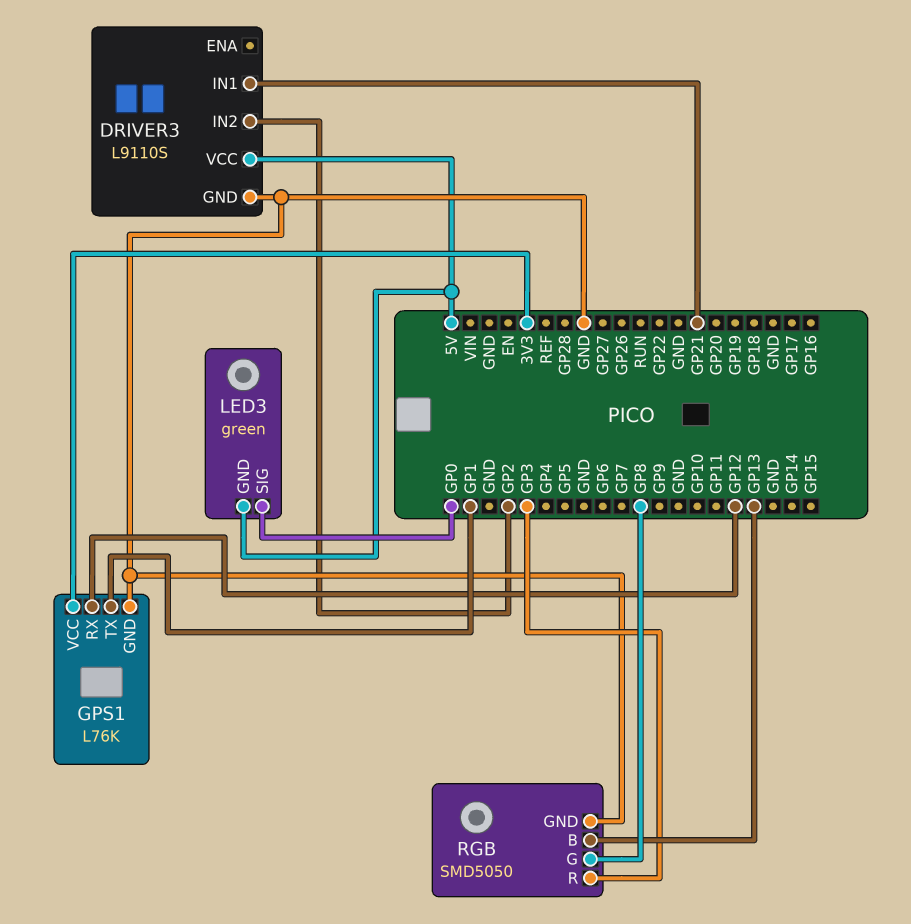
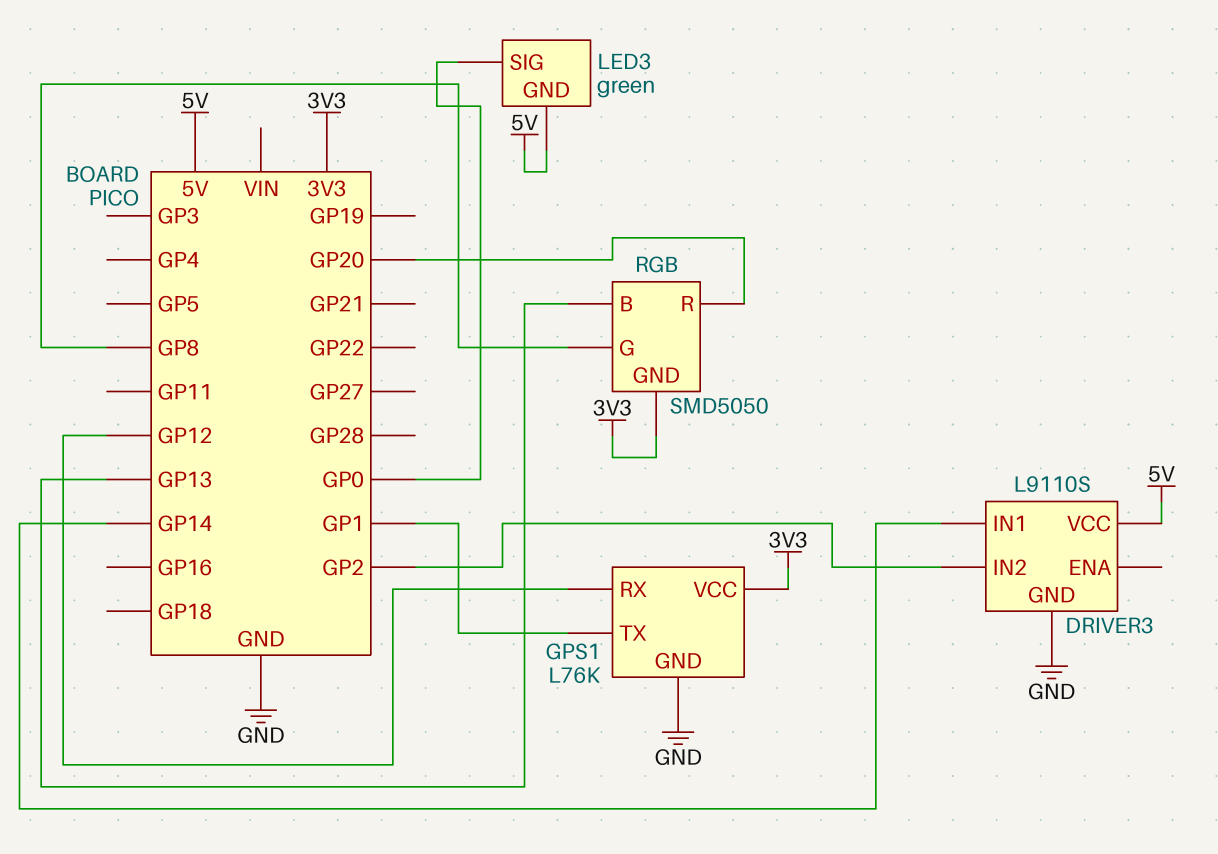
DRIVER3 pin IN1: GP21 -> GP14
RGB pin GND: GND -> 3V3
RGB pin R: GP3 -> GP20

